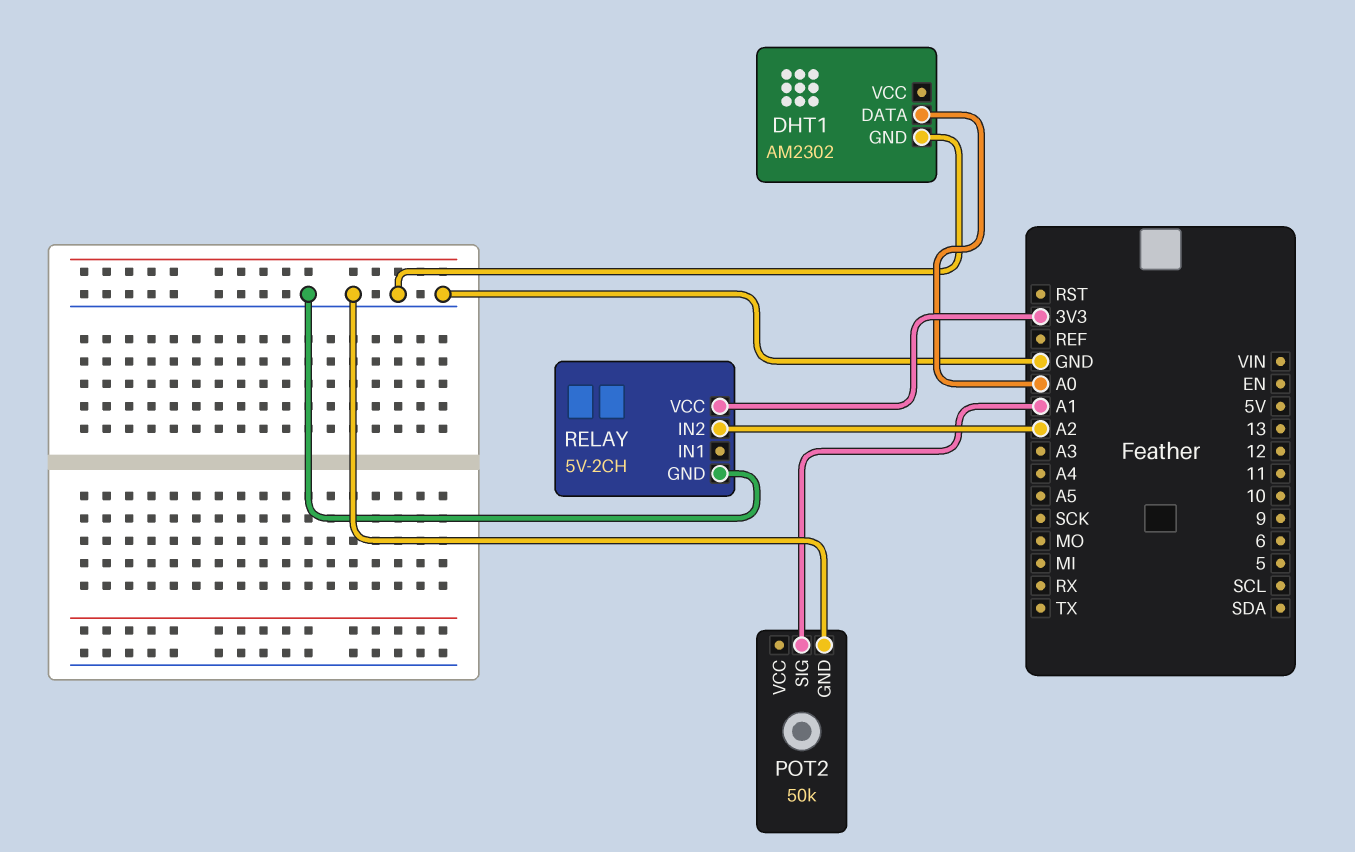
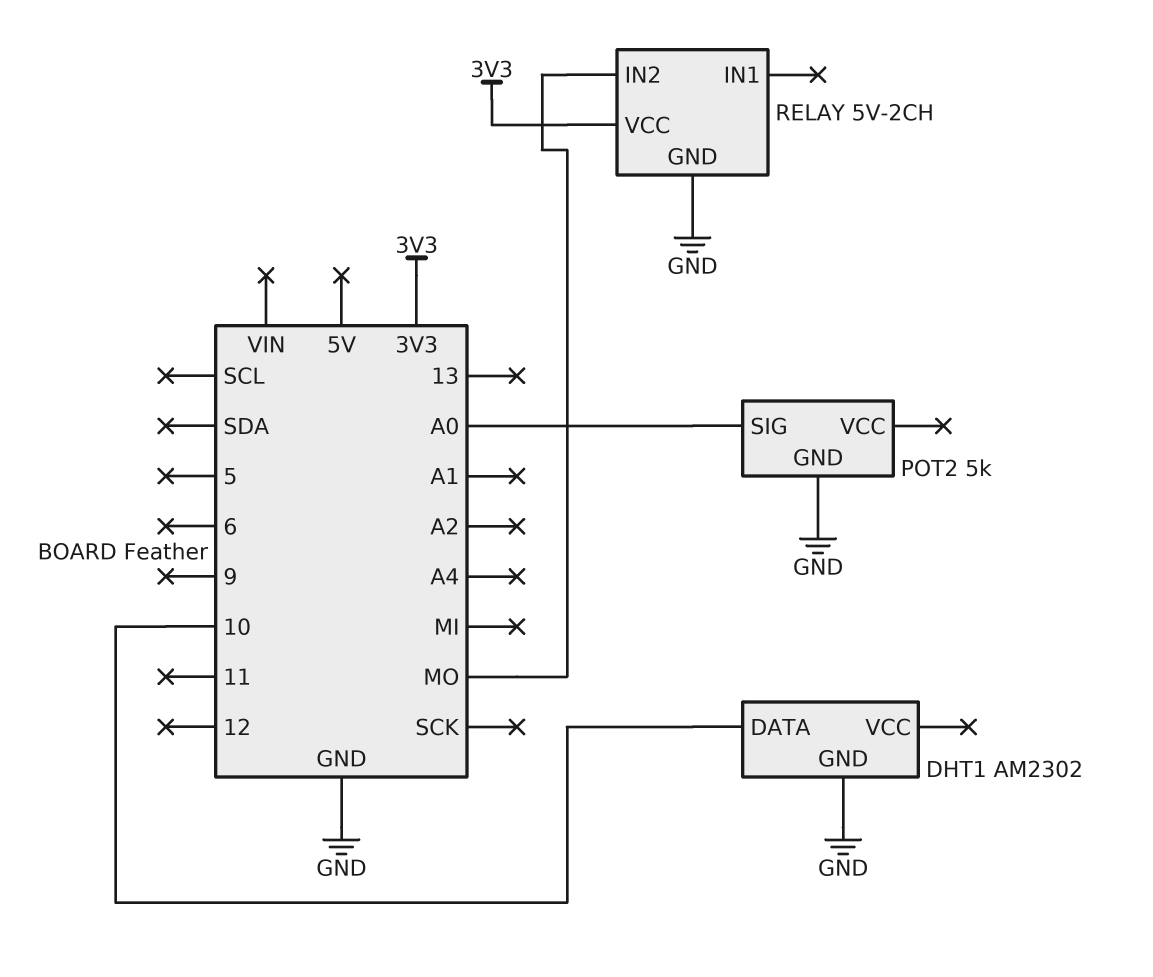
DHT1 pin DATA: A0 -> 10
POT2: 50k -> 5k
POT2 pin SIG: A1 -> A0
RELAY pin IN2: A2 -> MO

